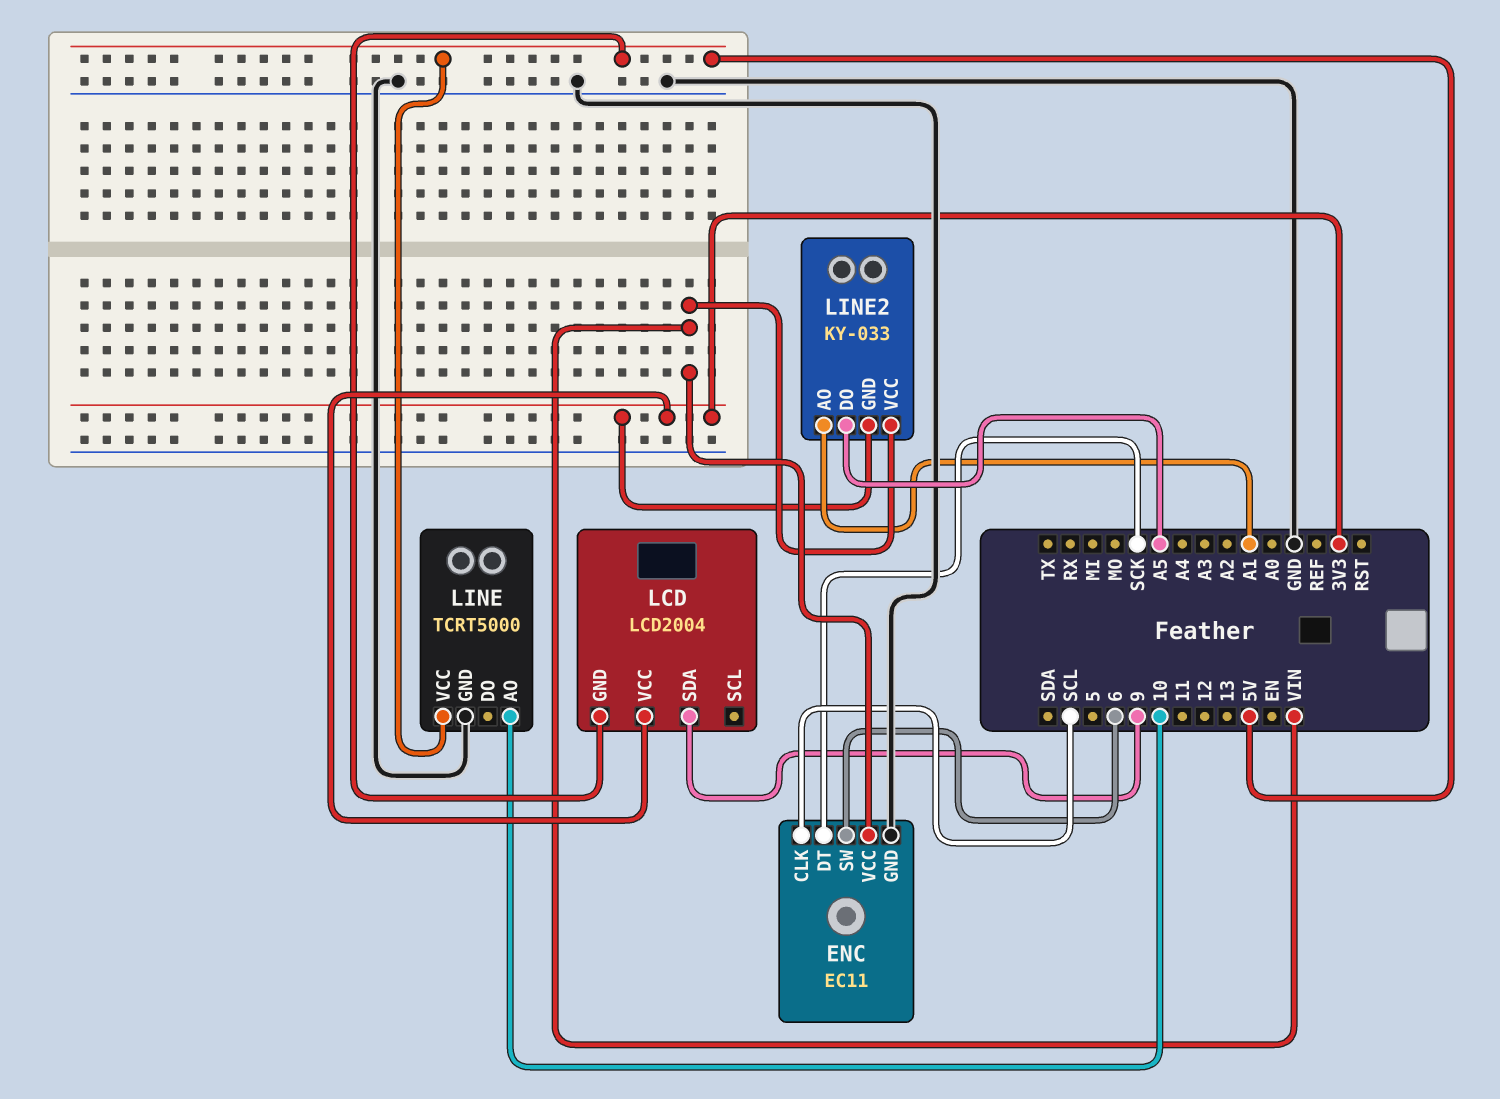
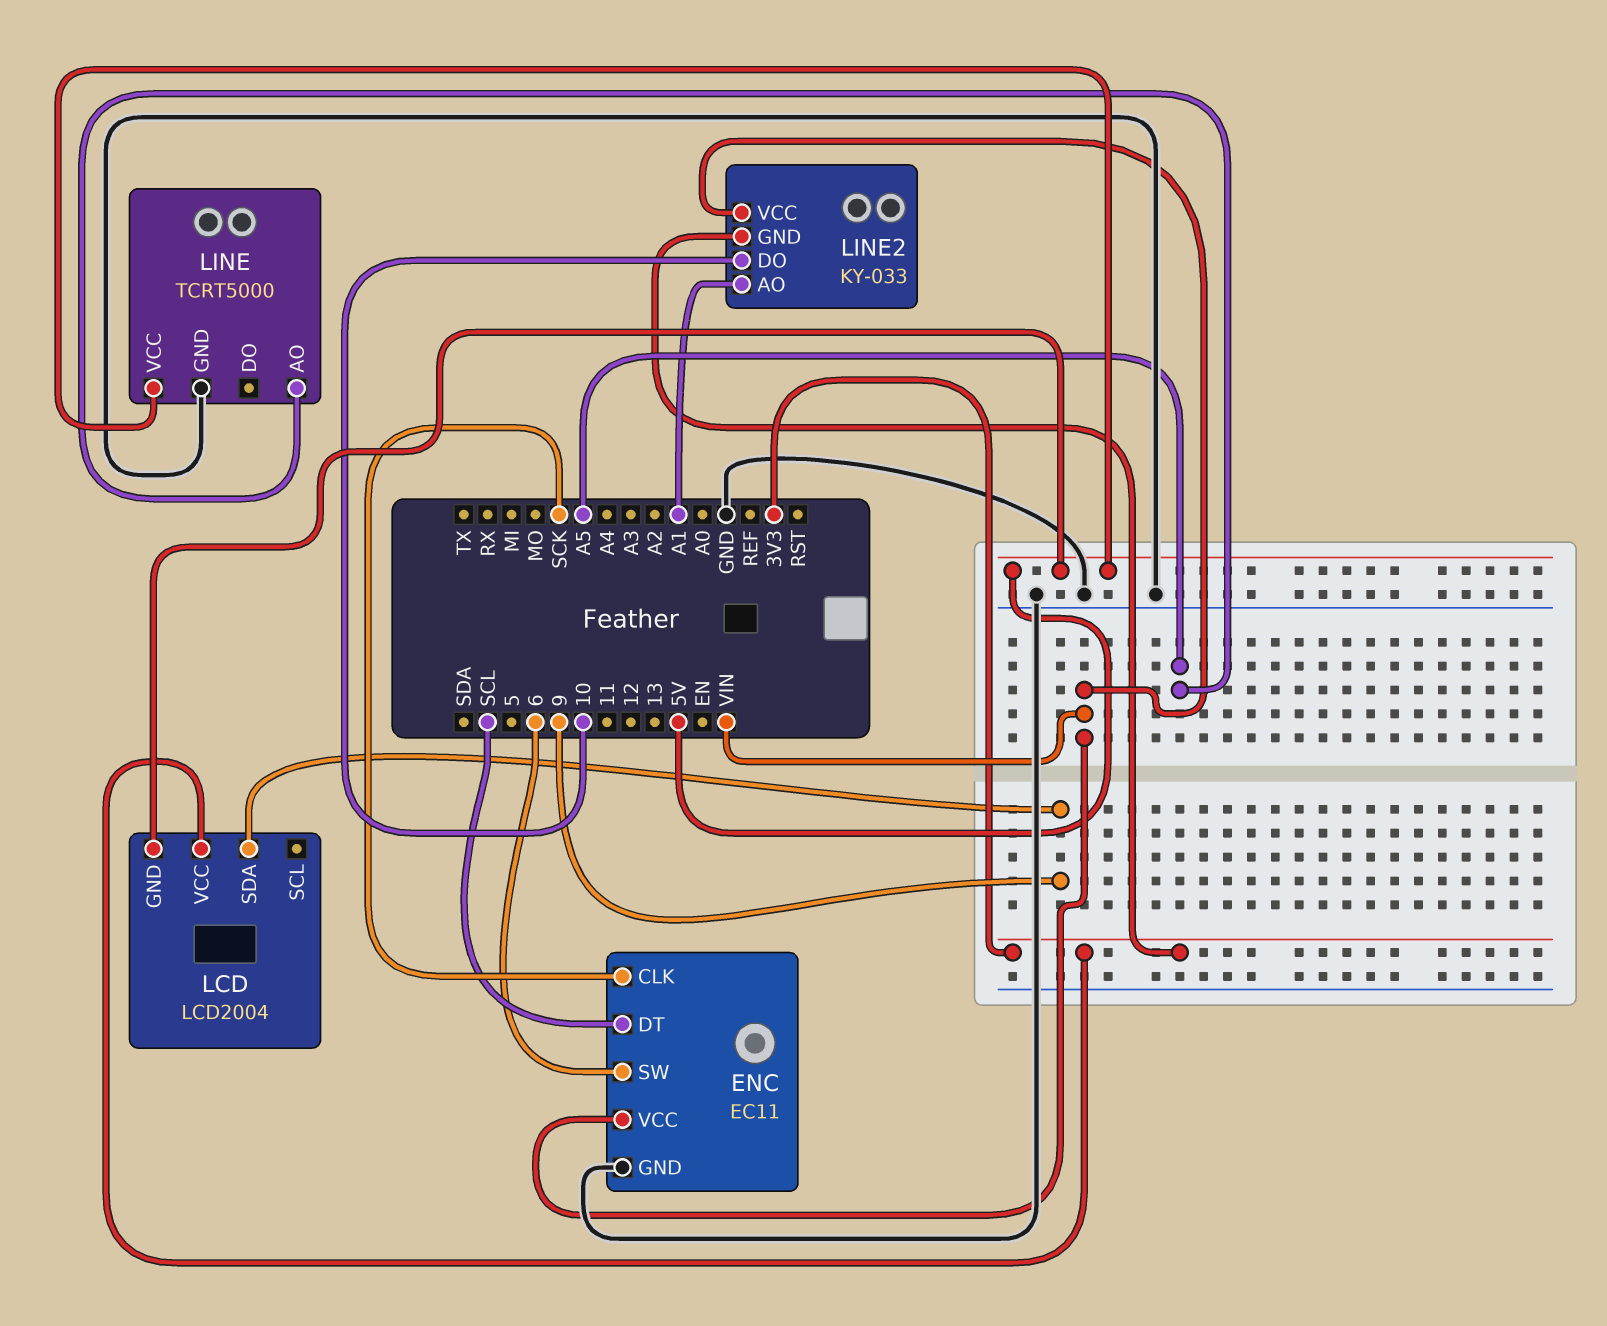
ENC pin CLK: SCL -> SCK
ENC pin DT: SCK -> SCL
LINE pin AO: 10 -> A5
LINE2 pin DO: A5 -> 10

